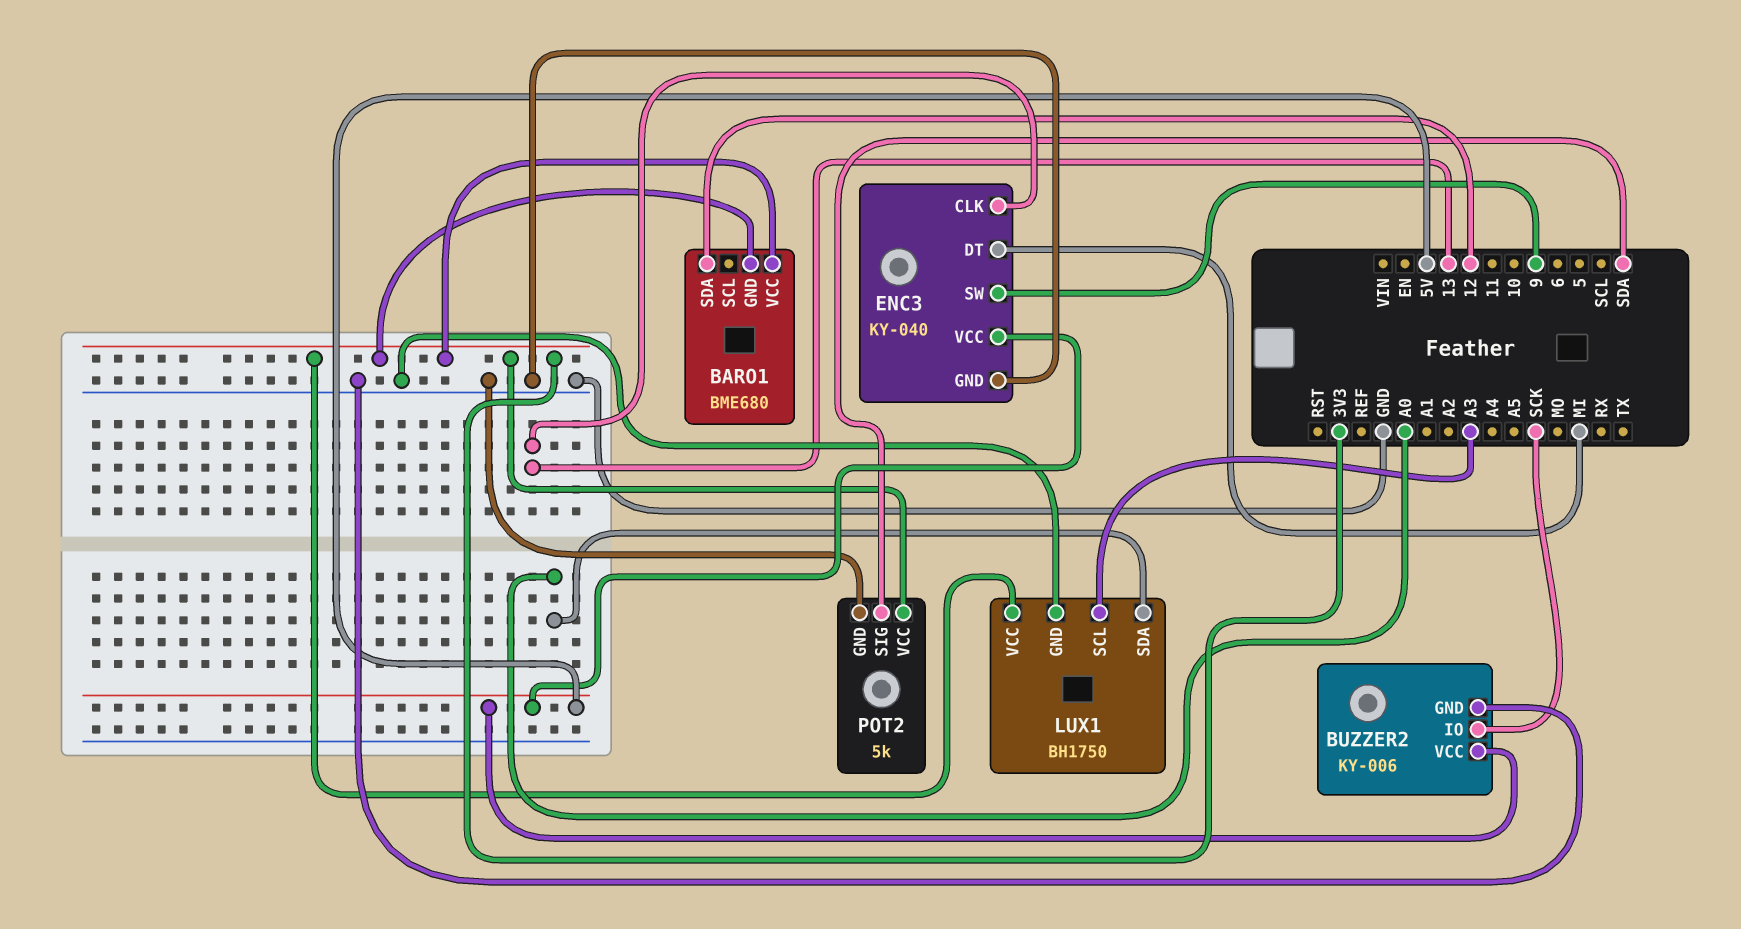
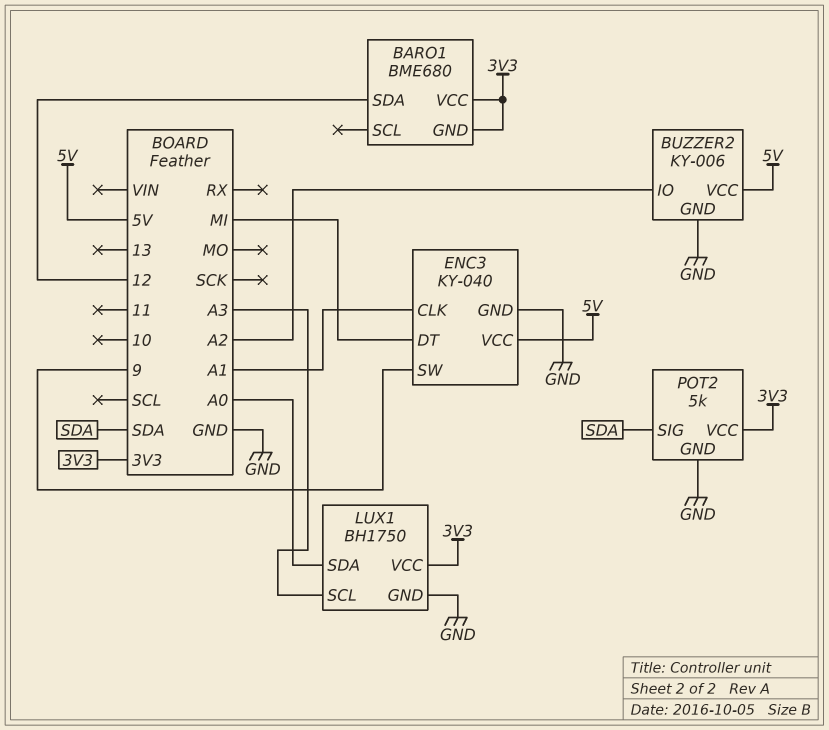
BUZZER2 pin IO: SCK -> A2
ENC3 pin CLK: 13 -> A1

